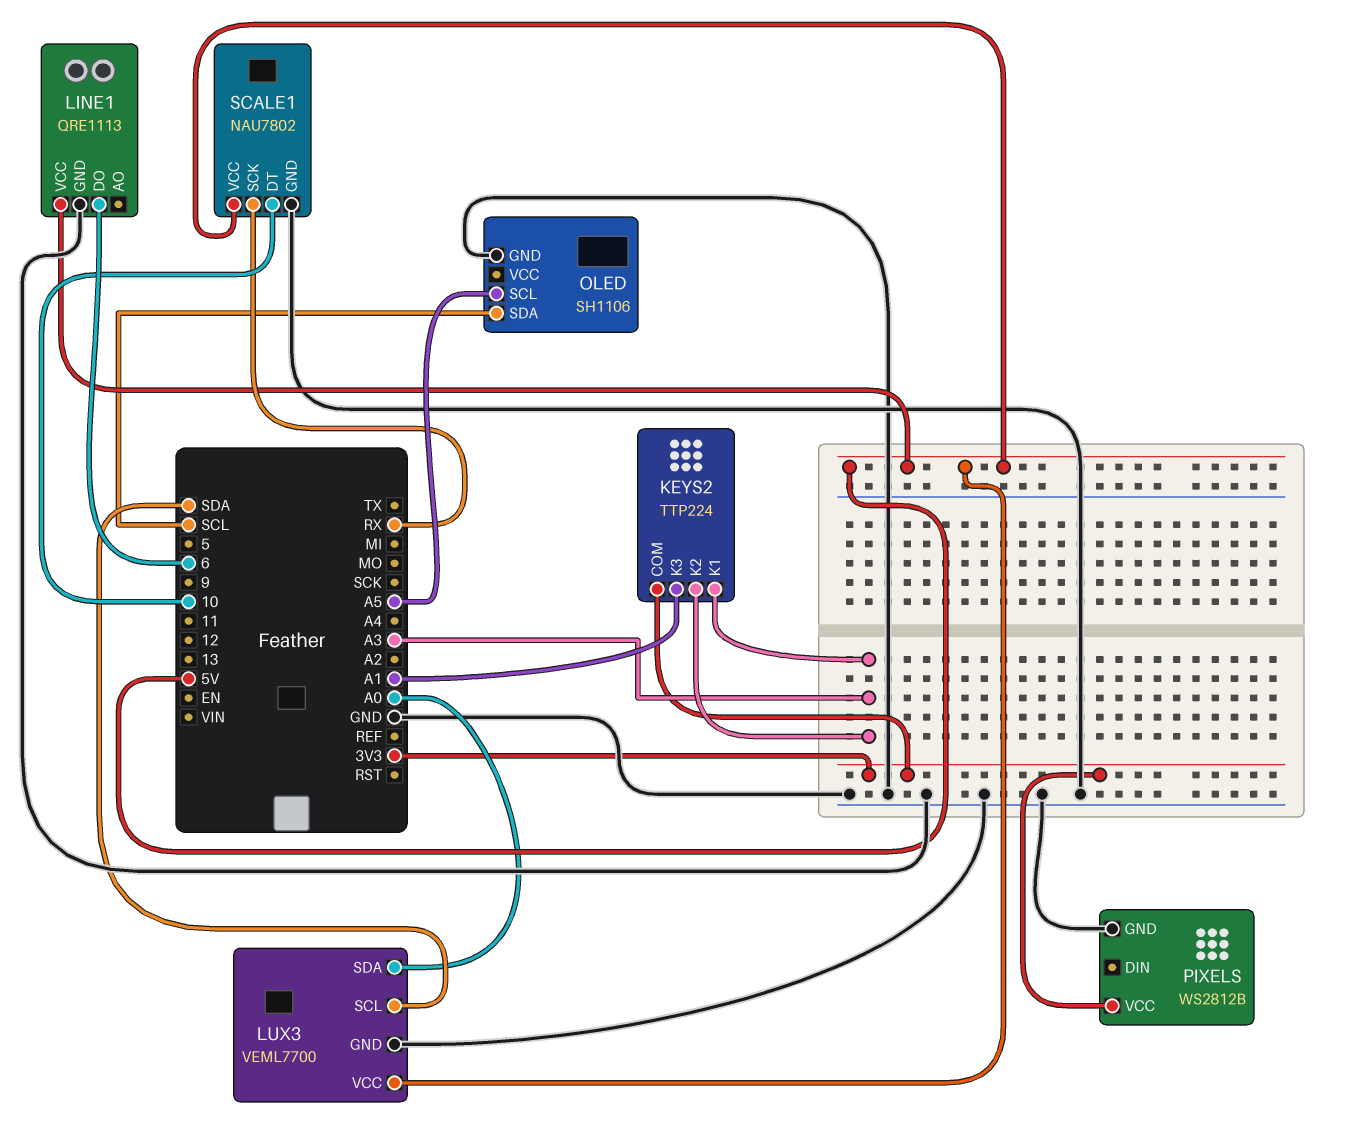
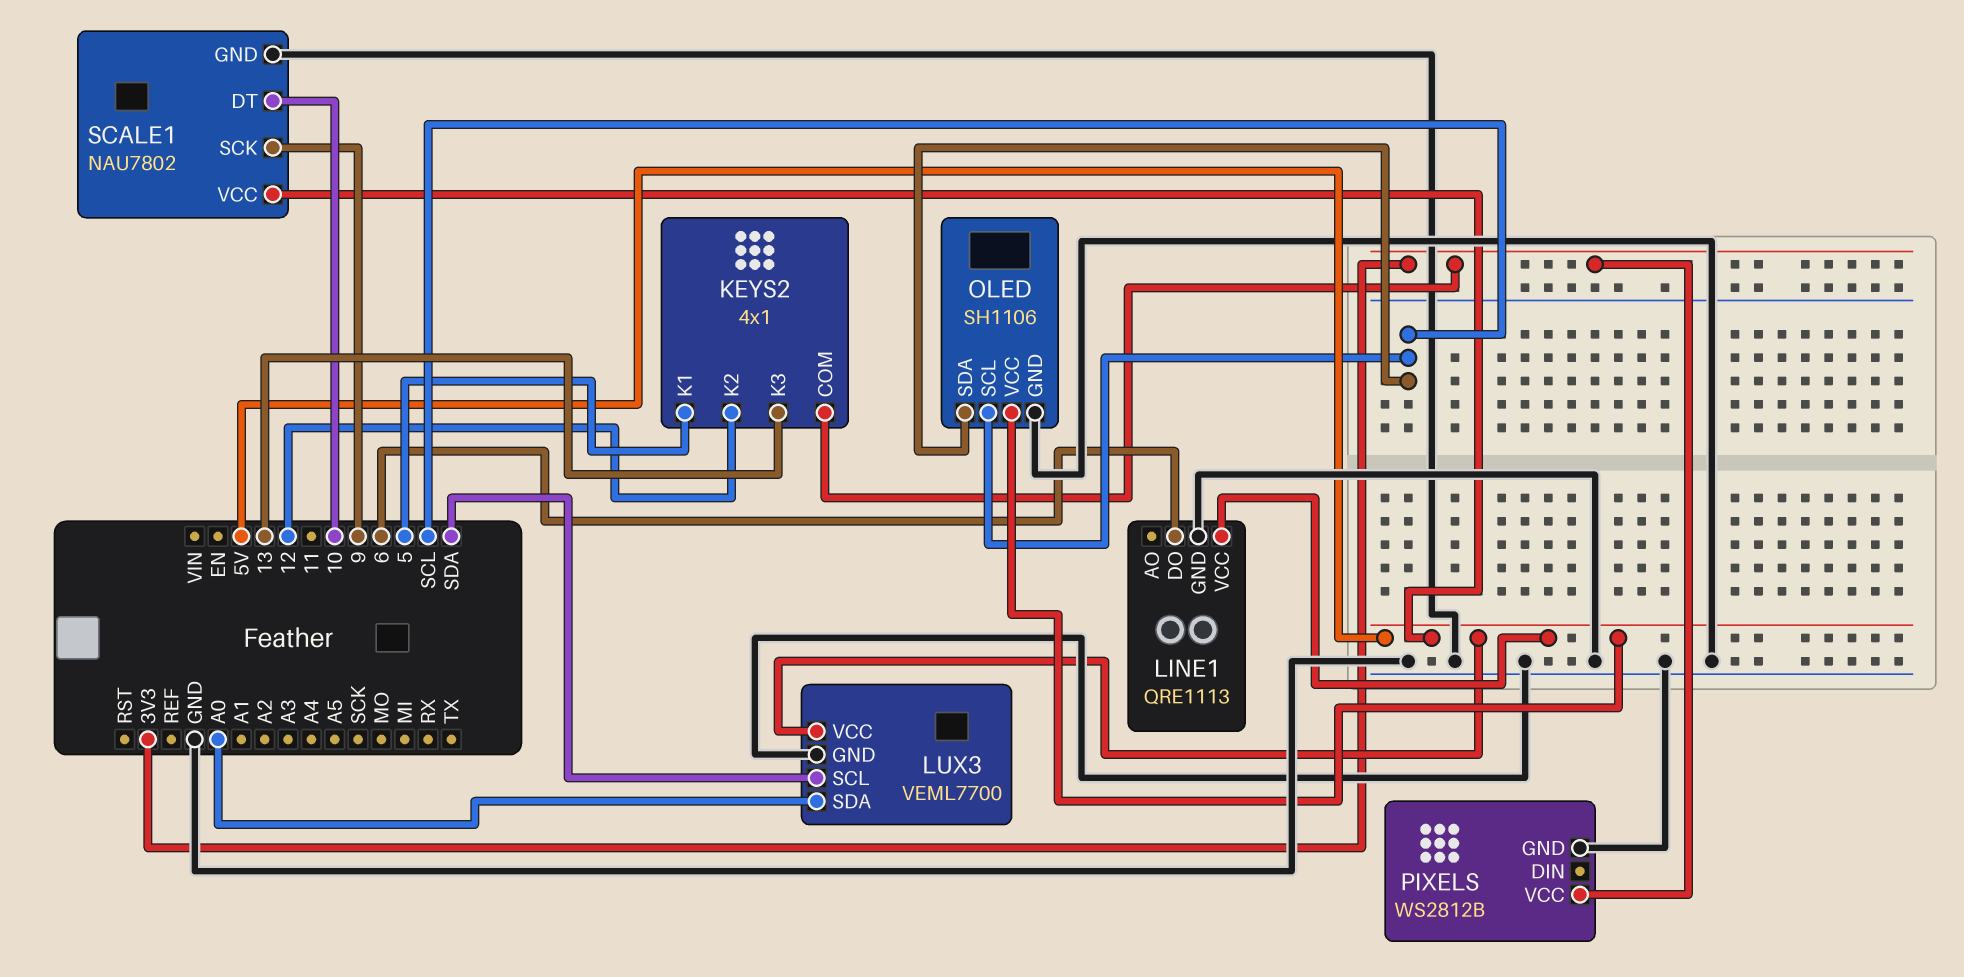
KEYS2: TTP224 -> 4x1
KEYS2 pin K1: A3 -> 5
KEYS2 pin K2: A3 -> 12
KEYS2 pin K3: A1 -> 13
OLED pin SCL: A5 -> SCL
OLED pin VCC: none -> 5V
SCALE1 pin SCK: RX -> 9

